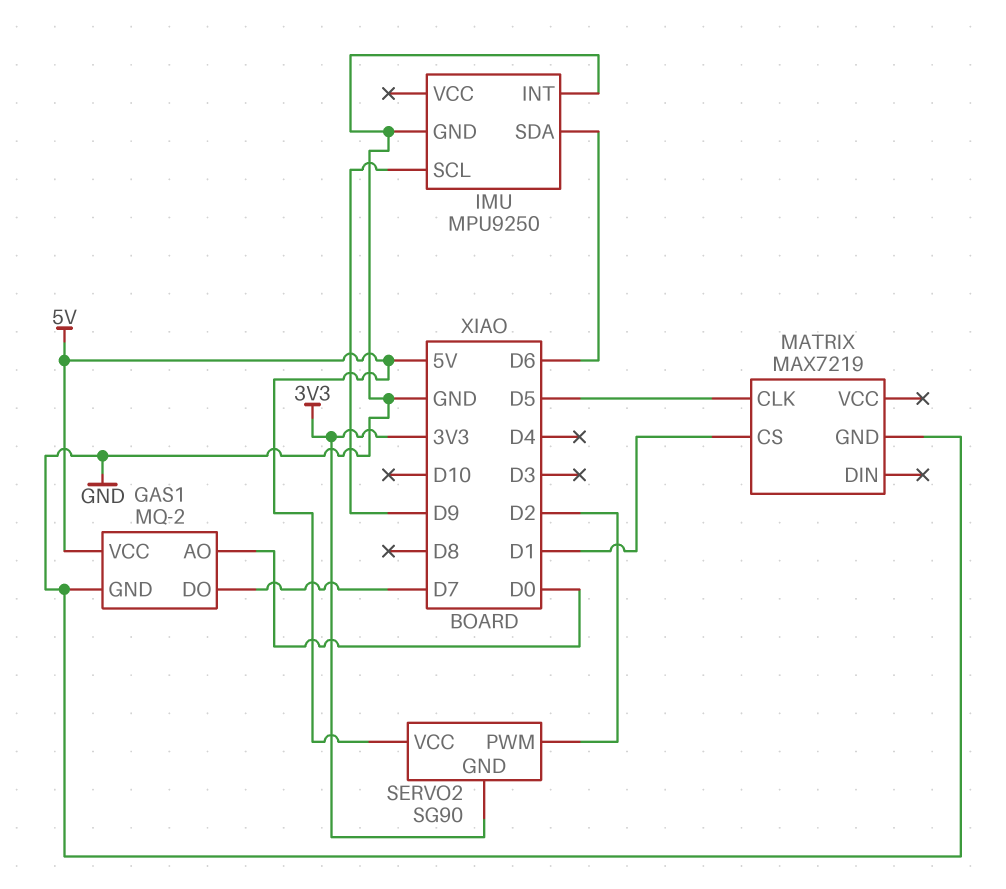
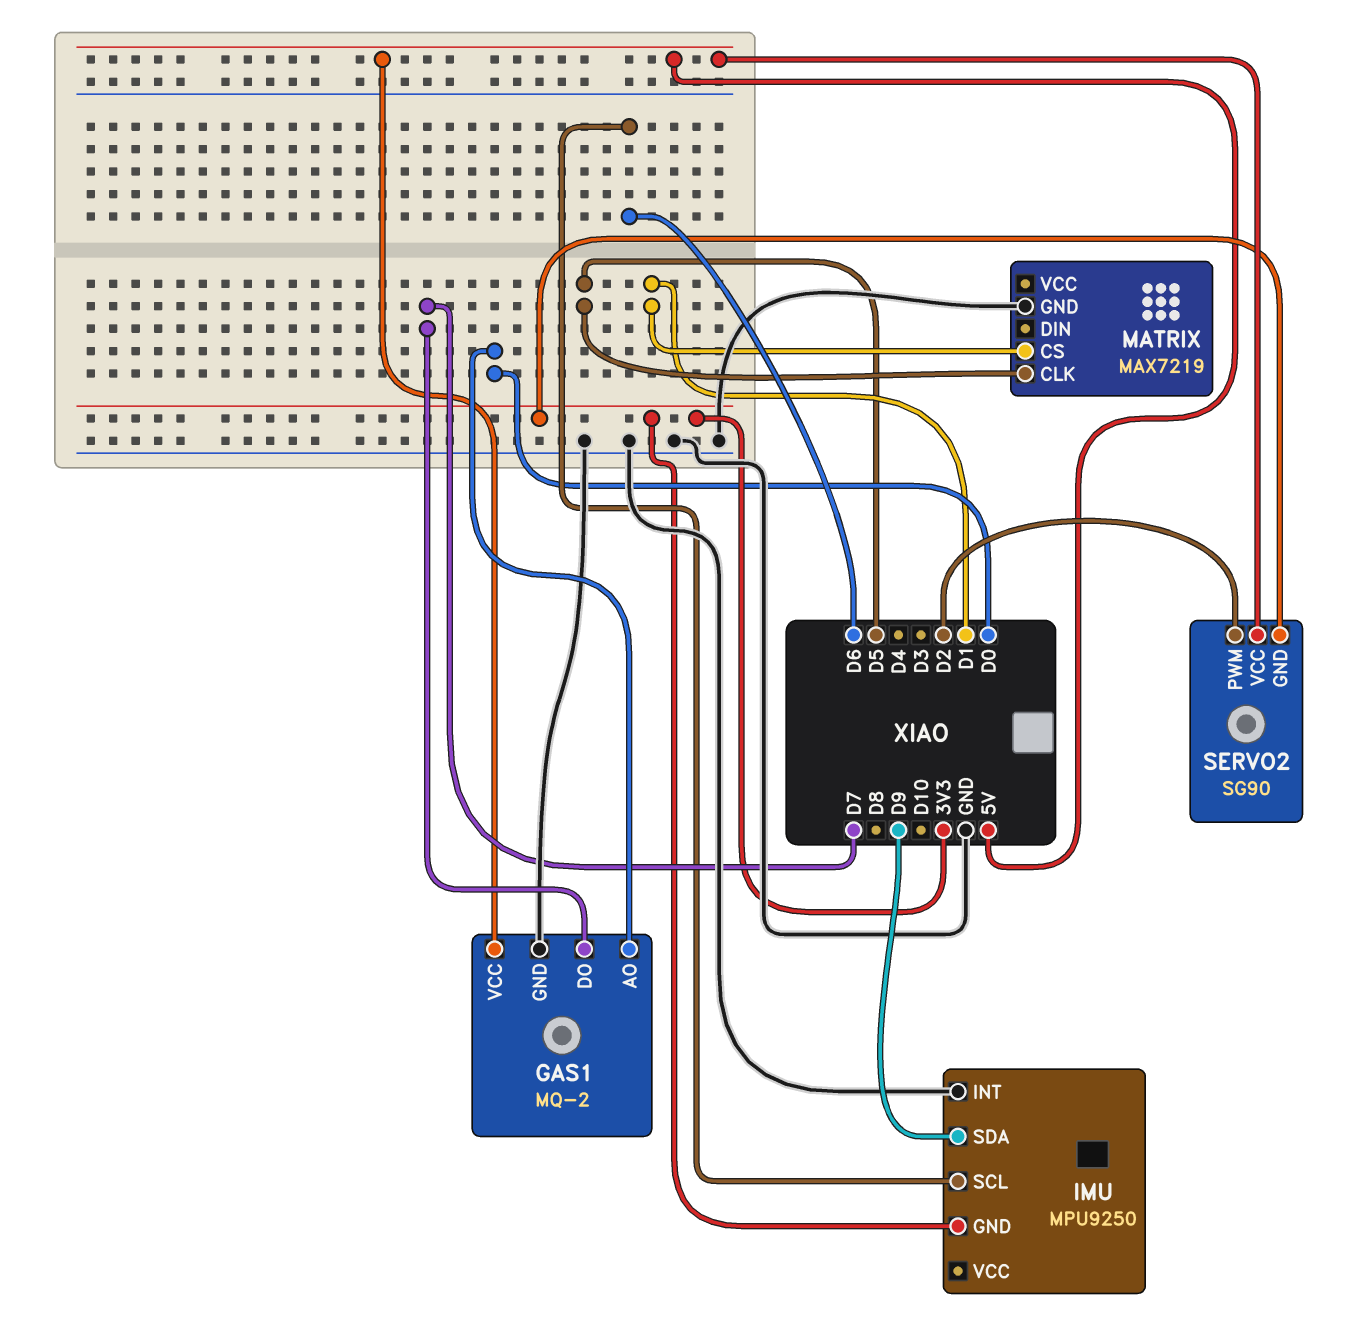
IMU pin GND: GND -> 3V3
IMU pin SCL: D9 -> D6
IMU pin SDA: D6 -> D9

